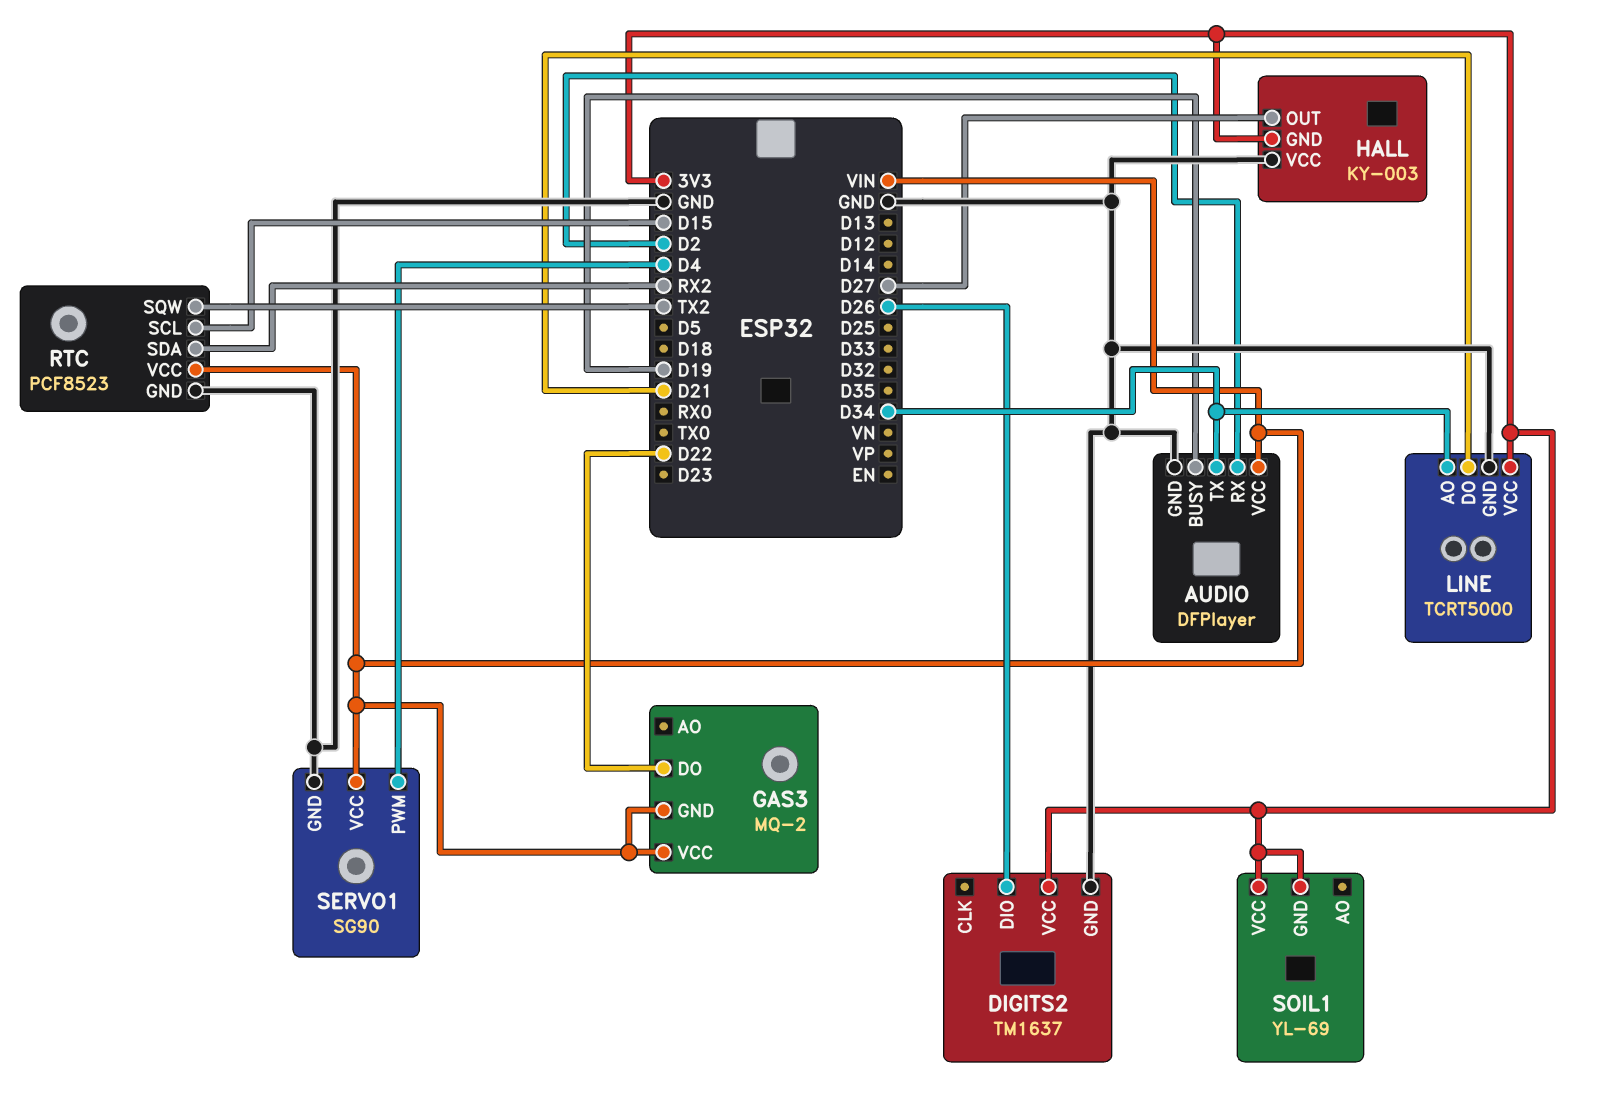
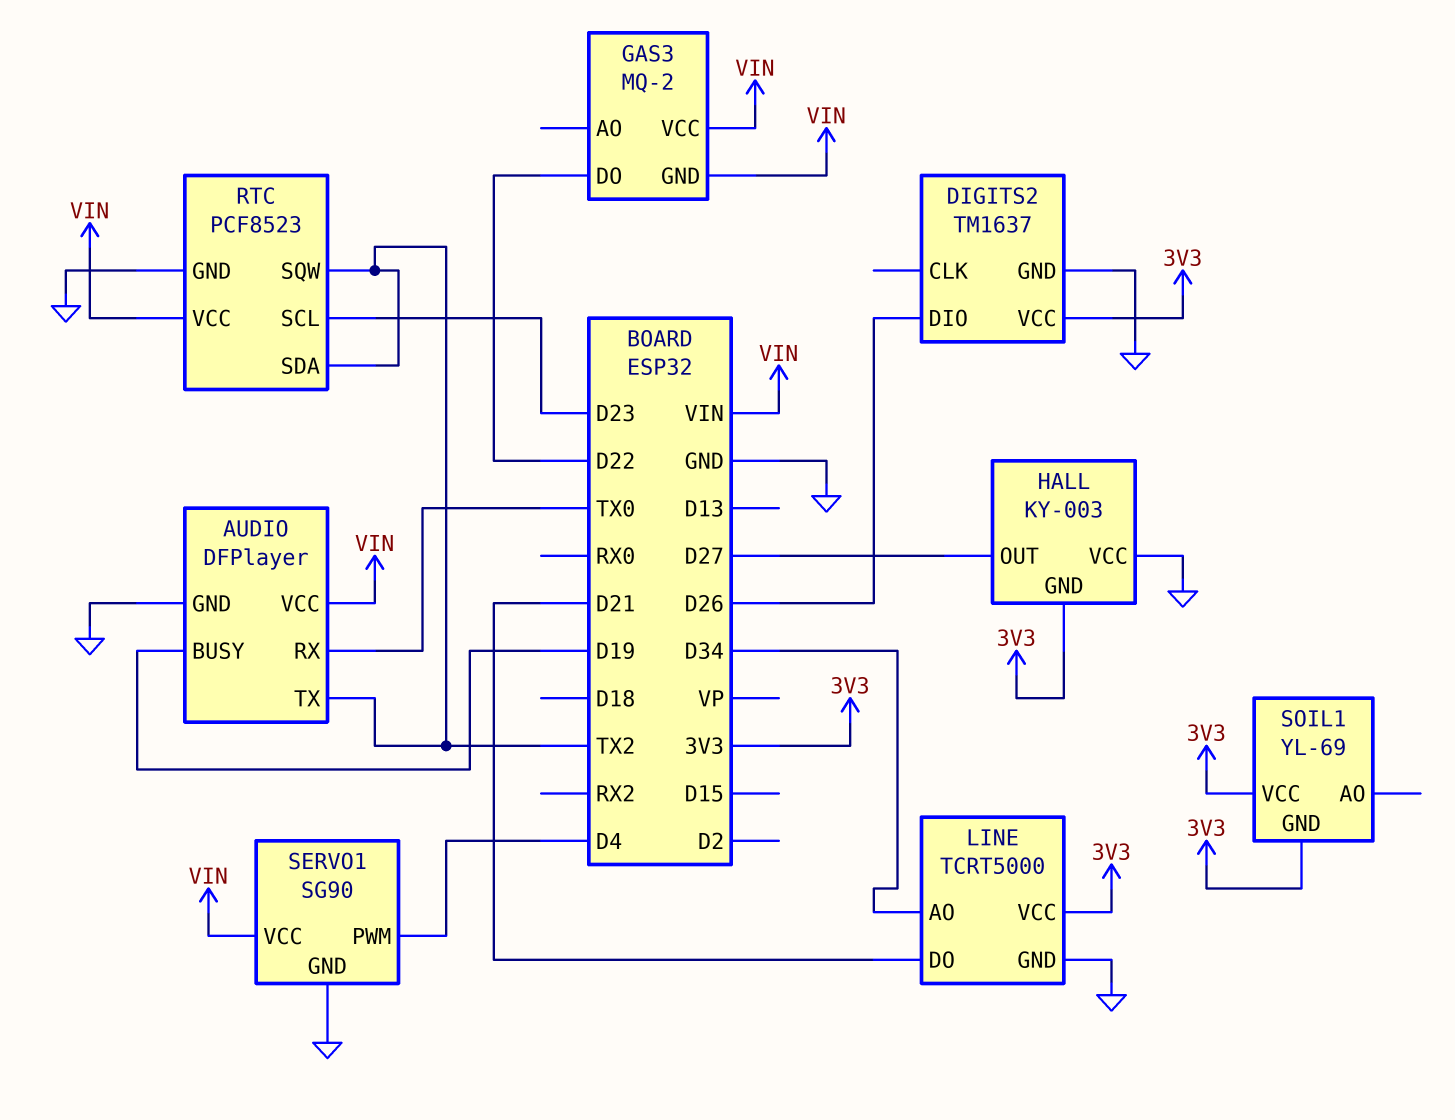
AUDIO pin RX: D2 -> TX0
AUDIO pin TX: D34 -> TX2
RTC pin SCL: D15 -> D23
RTC pin SDA: RX2 -> TX2

